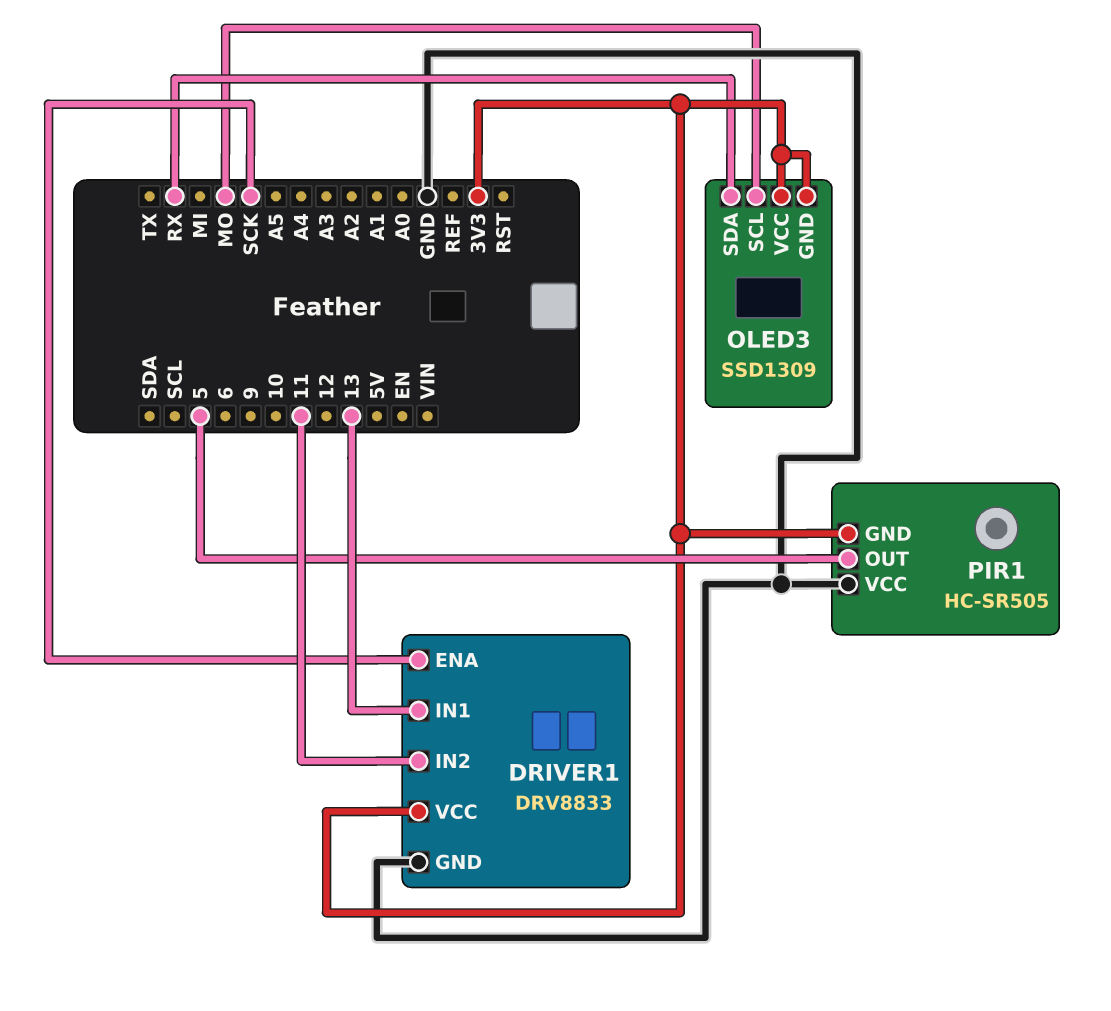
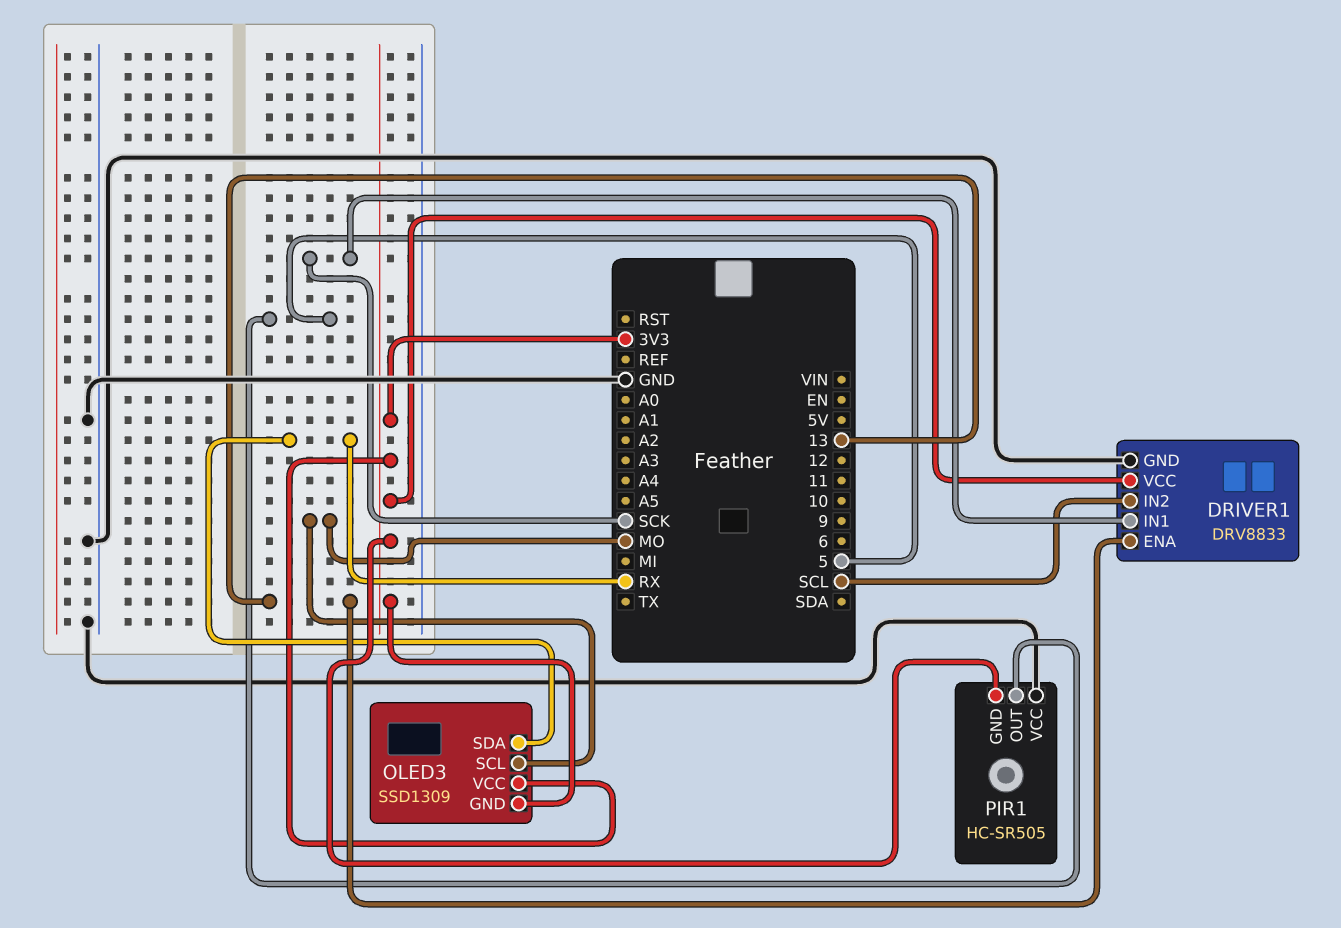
DRIVER1 pin ENA: SCK -> 13
DRIVER1 pin IN1: 13 -> SCK
DRIVER1 pin IN2: 11 -> SCL

